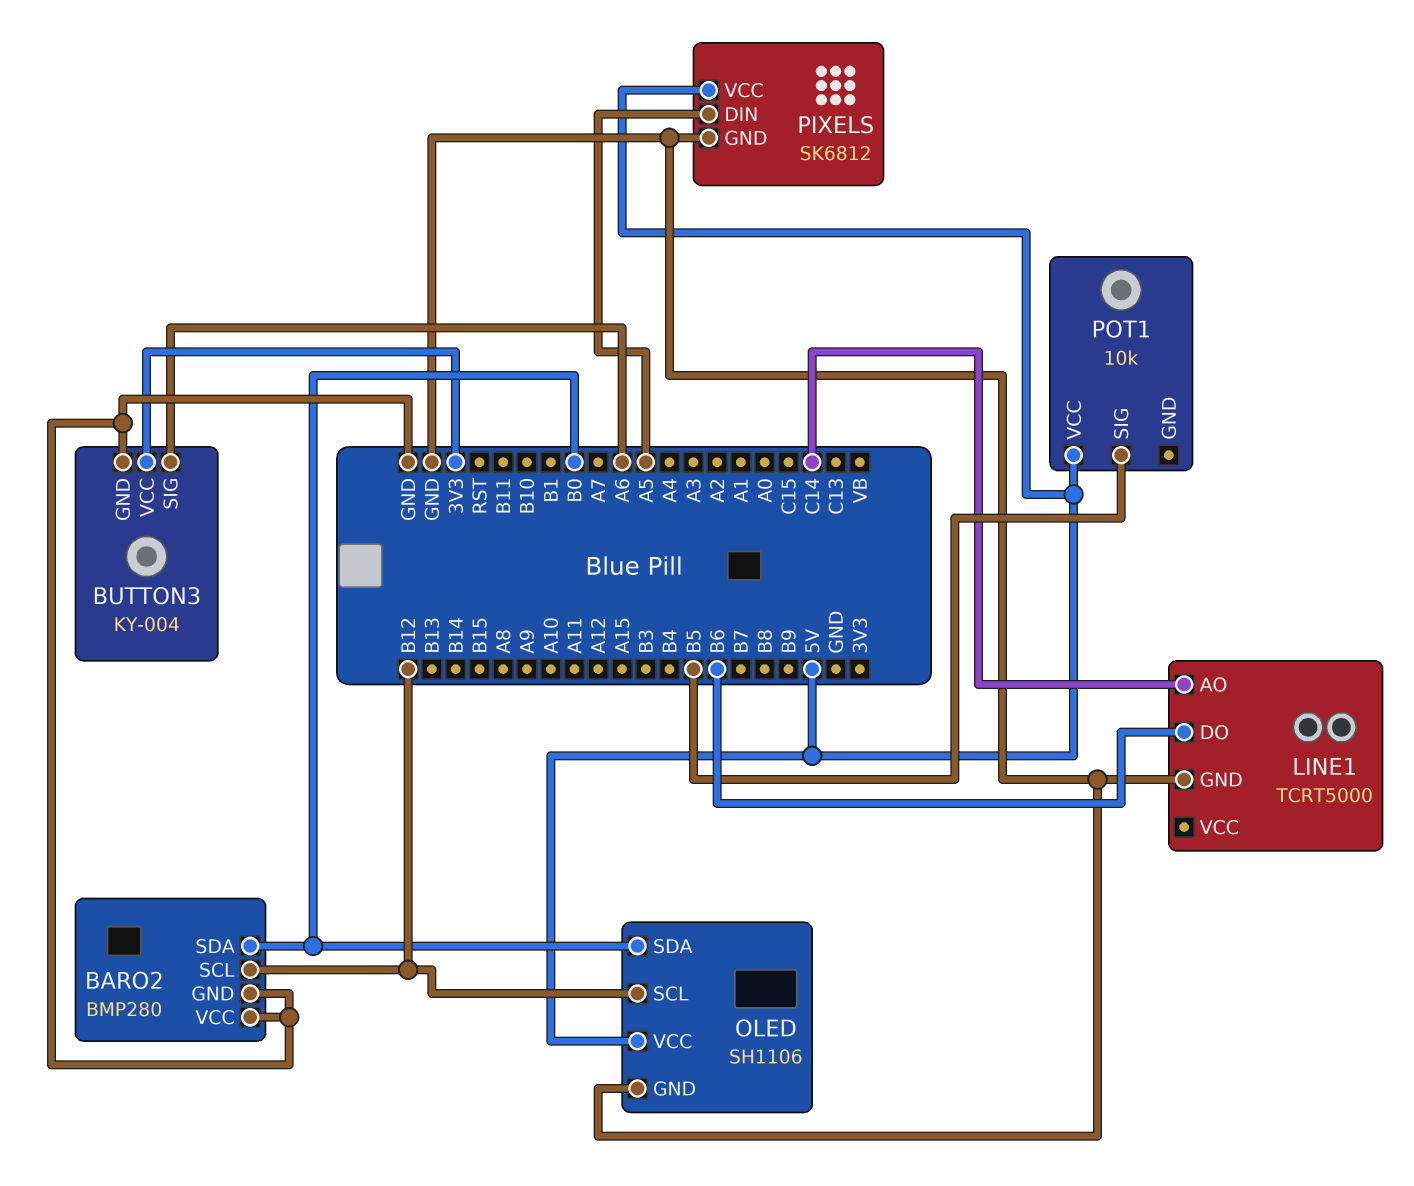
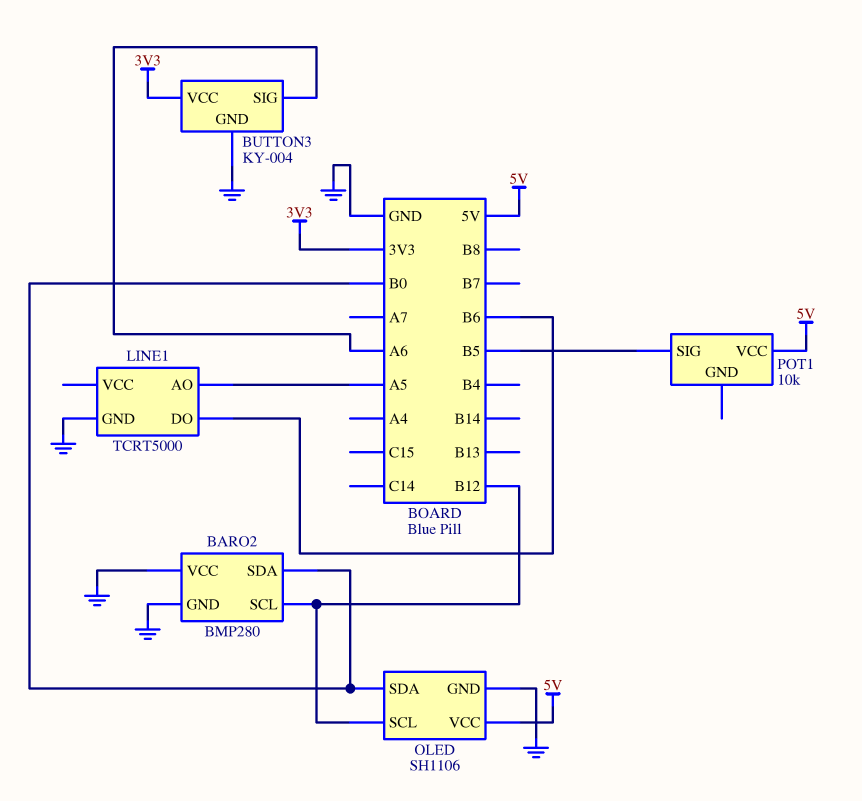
LINE1 pin AO: C14 -> A5
PIXELS: SK6812 -> none
PIXELS pin DIN: A5 -> none
PIXELS pin GND: GND -> none
PIXELS pin VCC: 5V -> none

